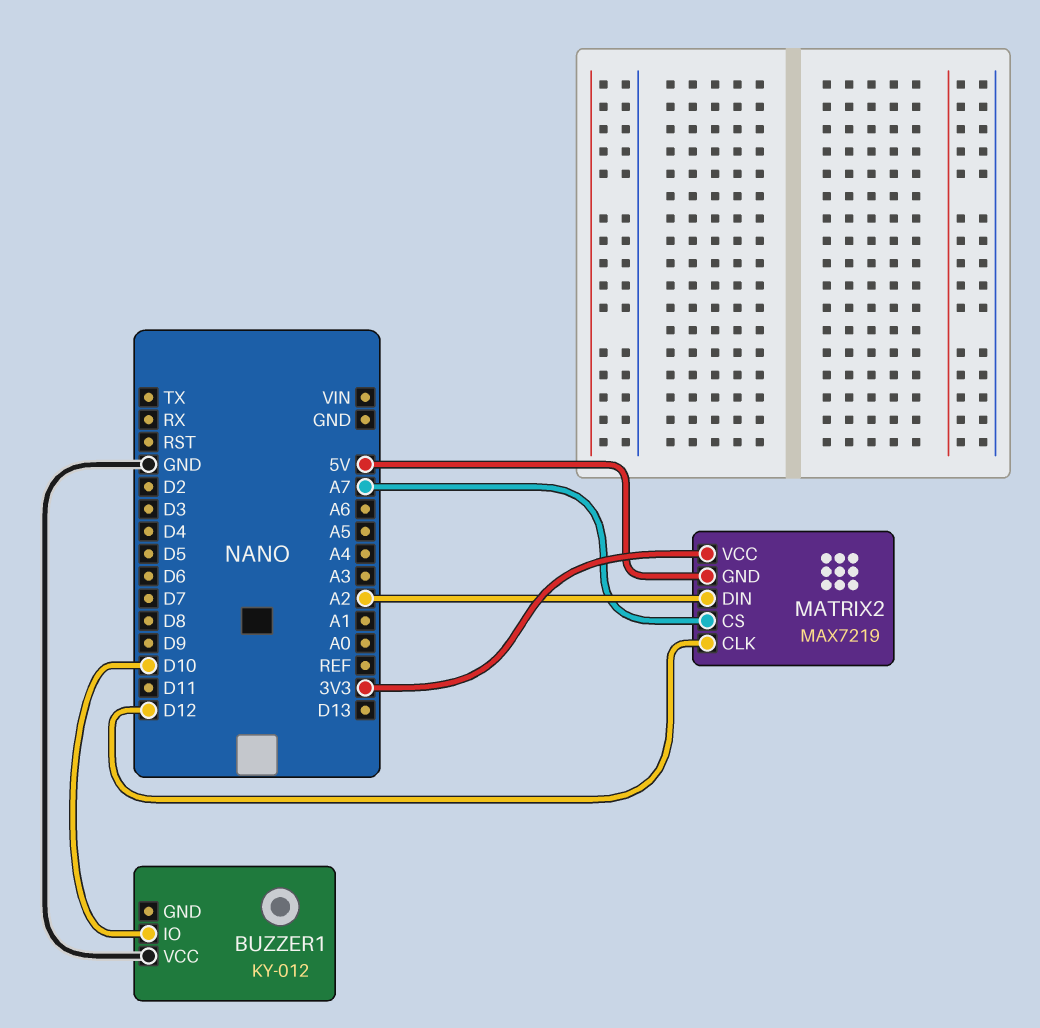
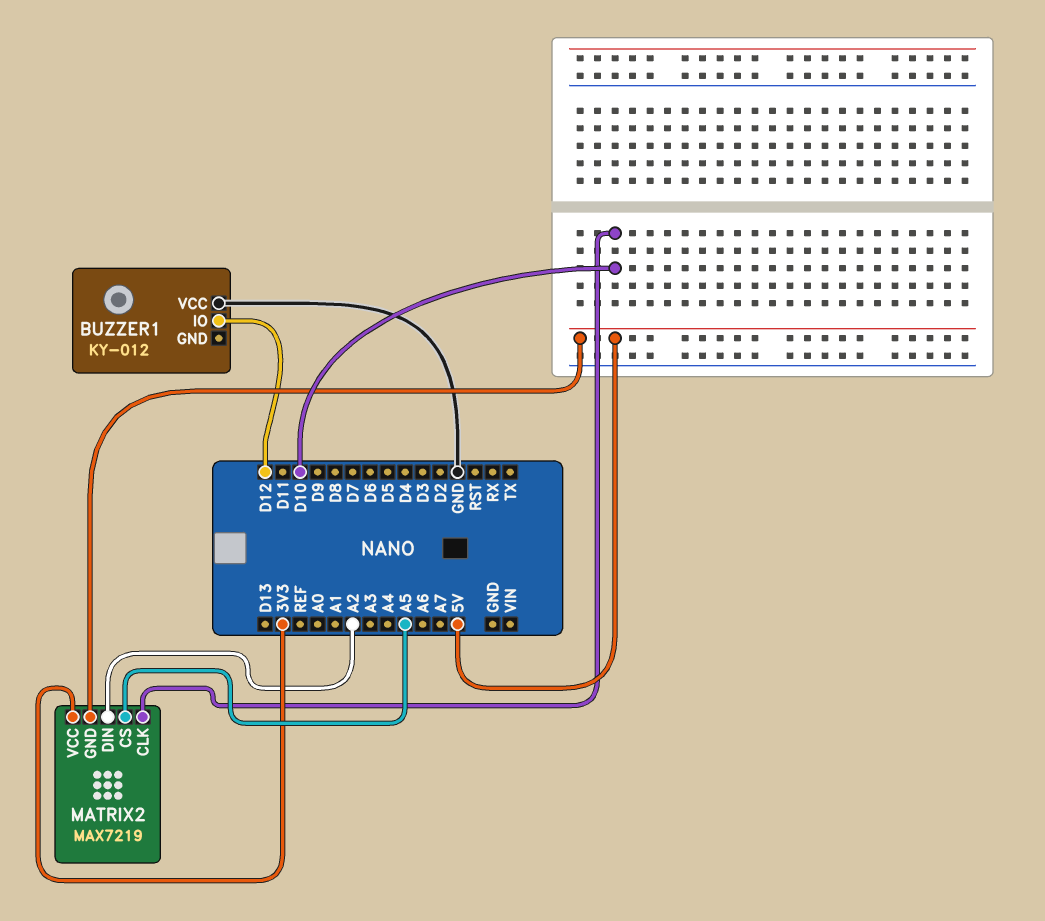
BUZZER1 pin IO: D10 -> D12
MATRIX2 pin CLK: D12 -> D10
MATRIX2 pin CS: A7 -> A5

